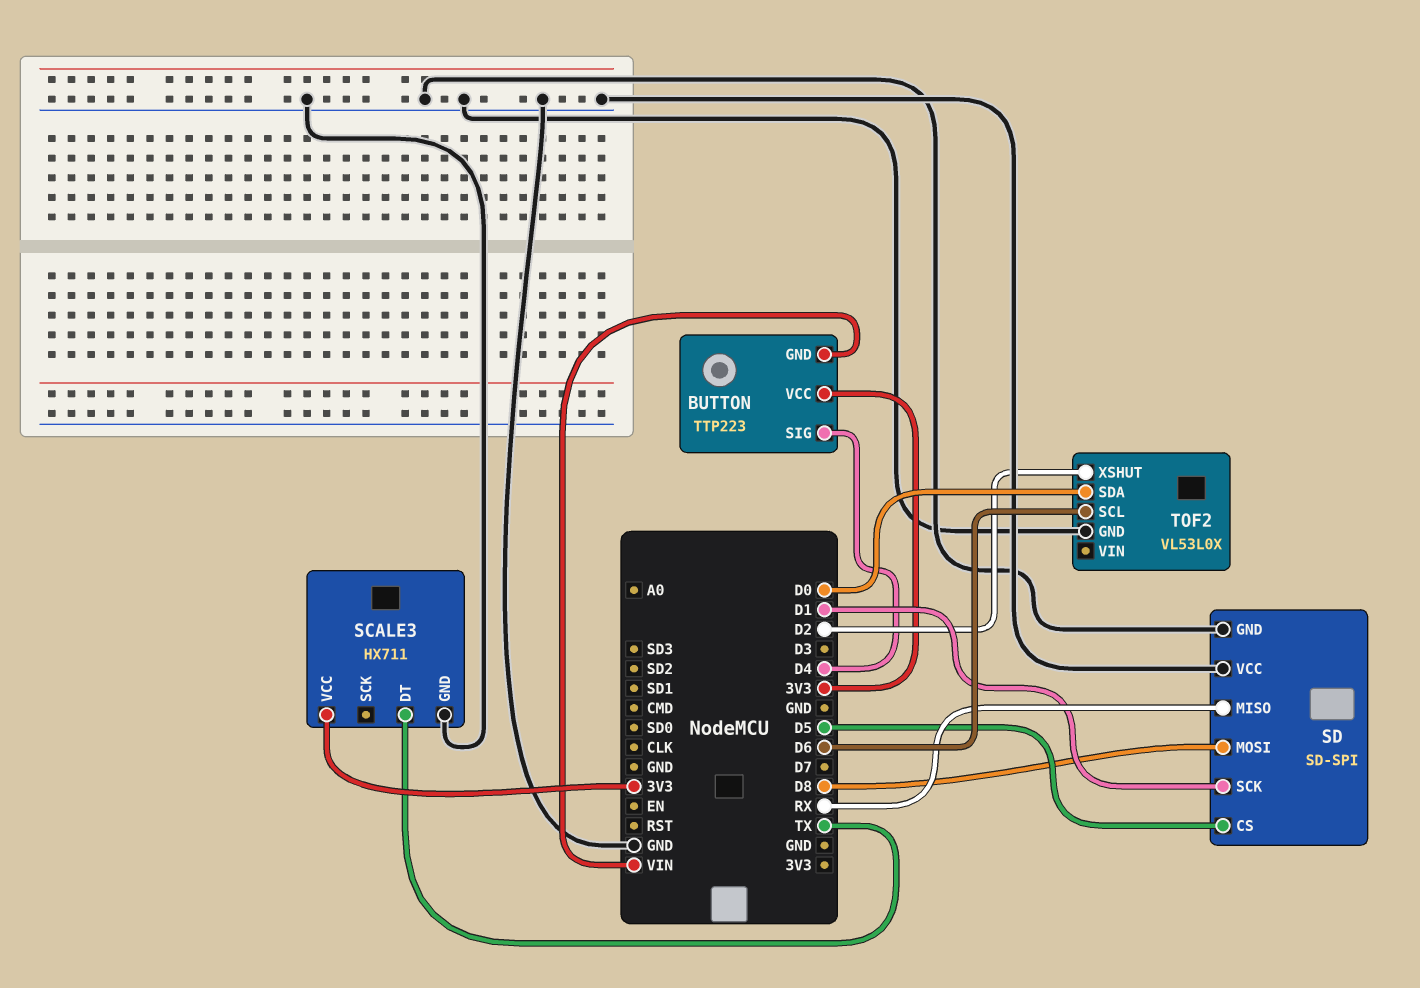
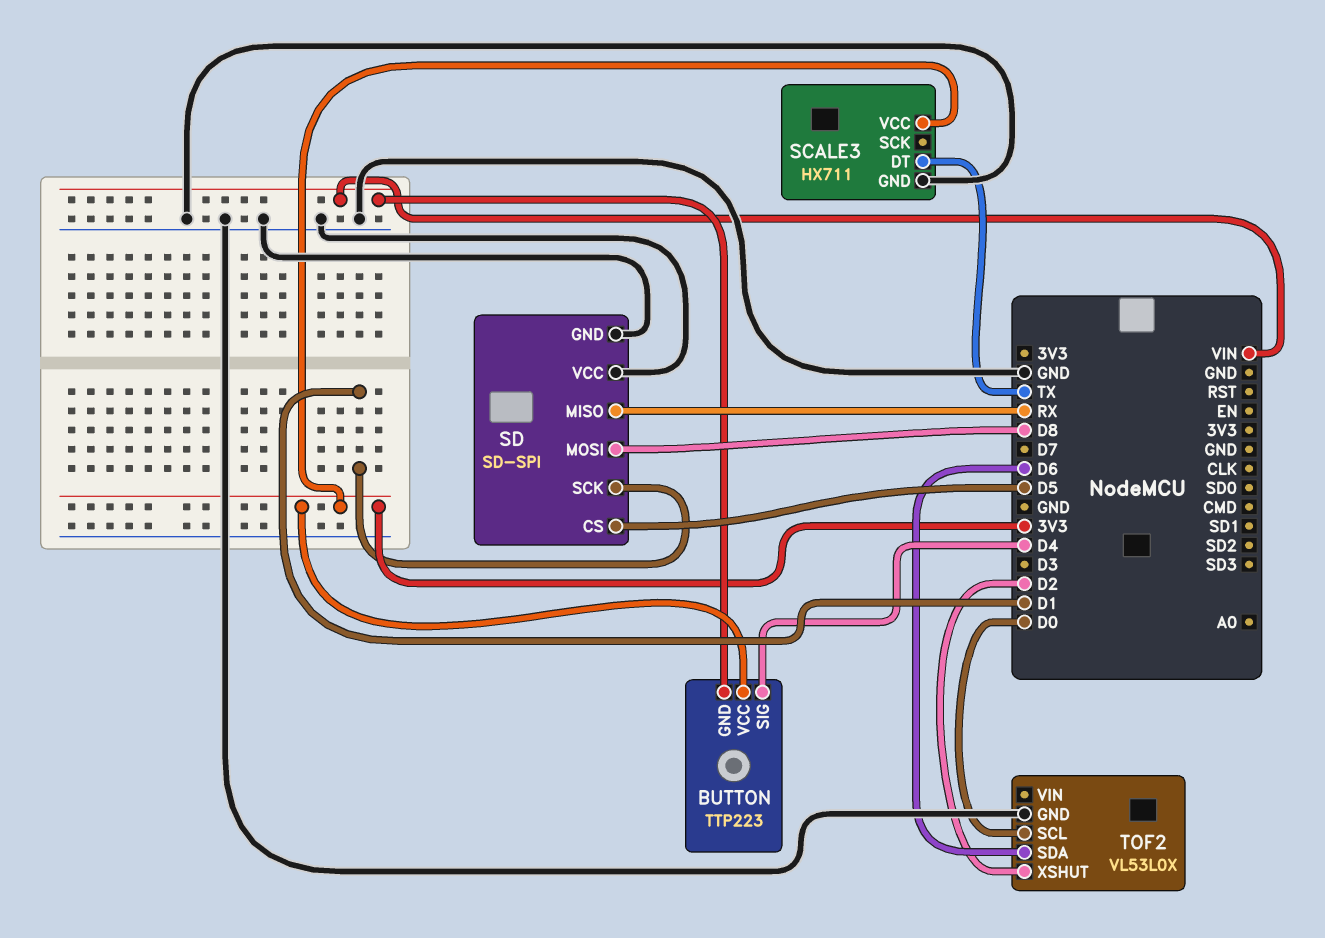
TOF2 pin SCL: D6 -> D0
TOF2 pin SDA: D0 -> D6

